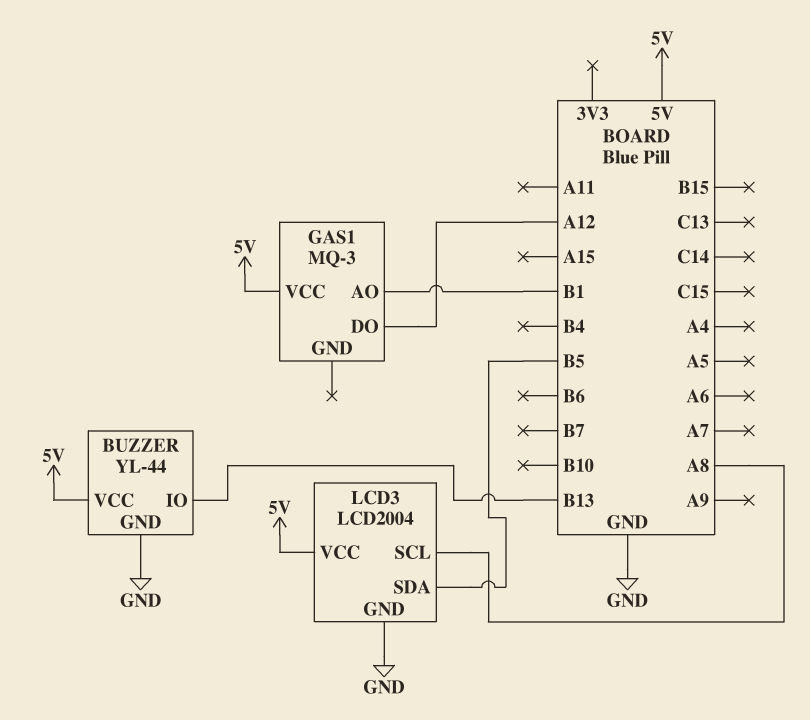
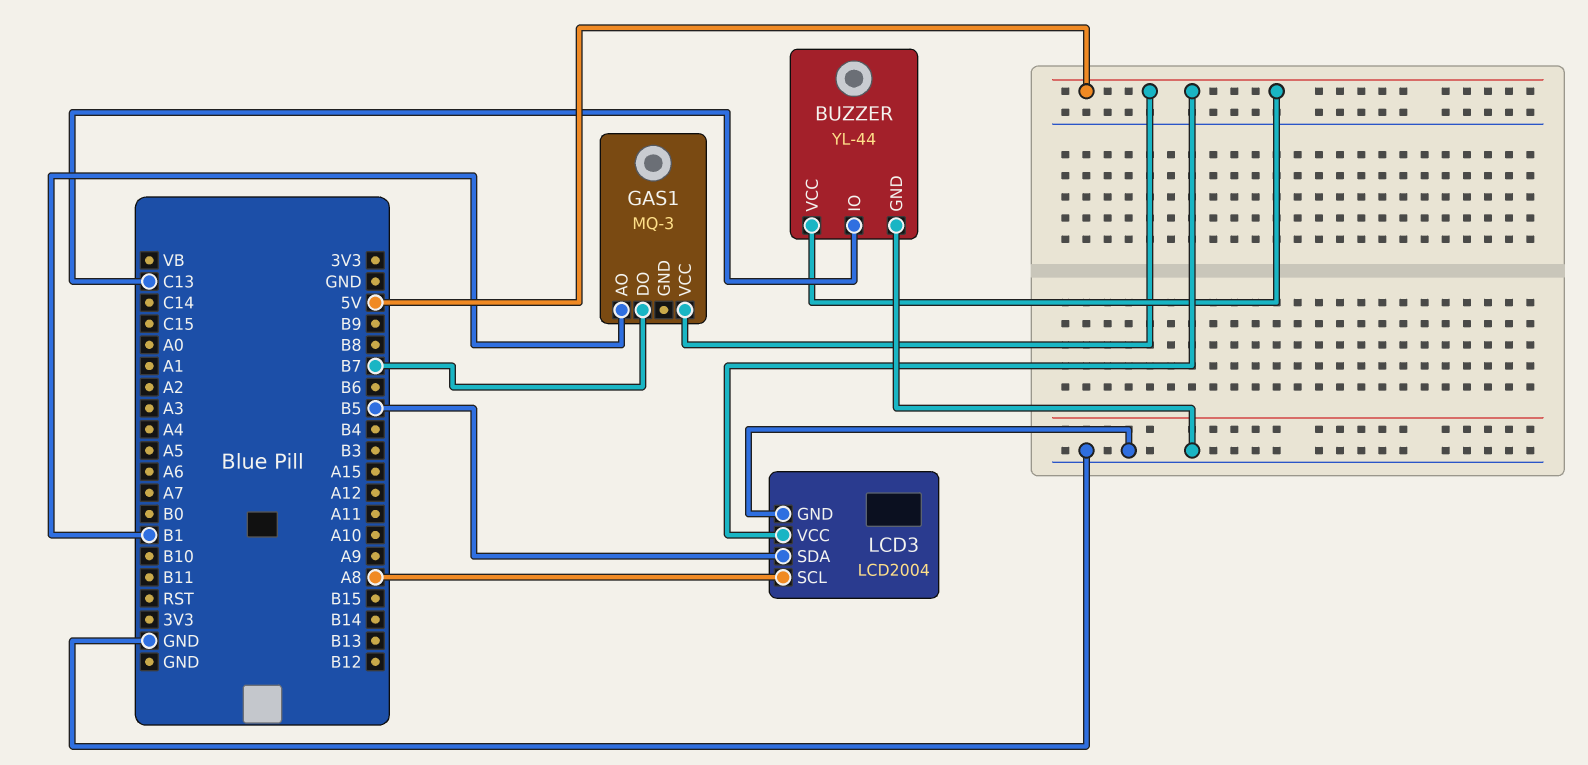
BUZZER pin IO: B13 -> C13
GAS1 pin DO: A12 -> B7

